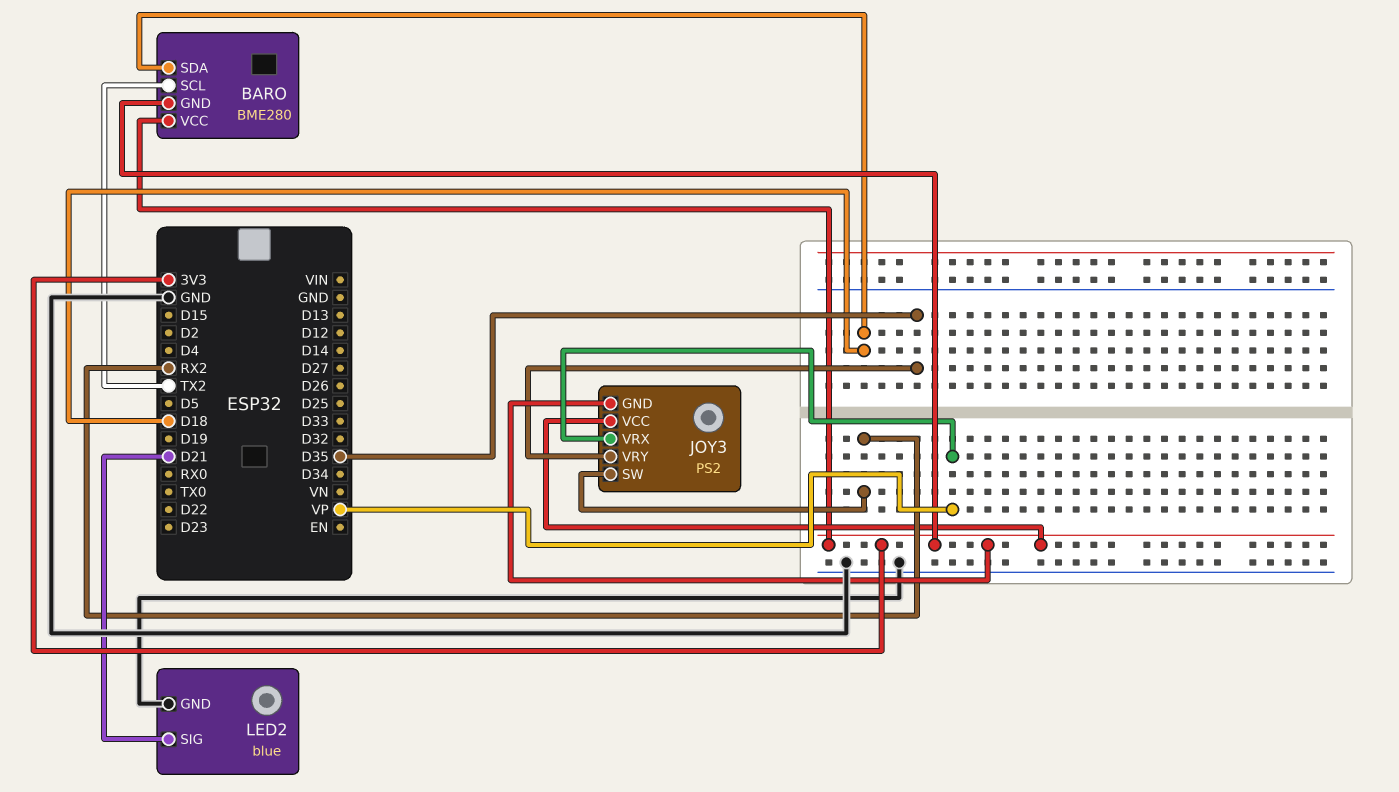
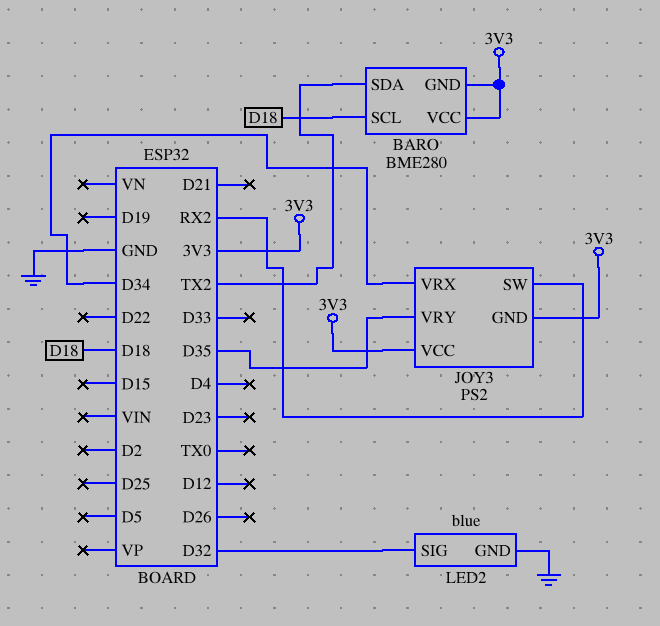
BARO pin SCL: TX2 -> D18
BARO pin SDA: D18 -> TX2
JOY3 pin VRX: VP -> D34
LED2 pin SIG: D21 -> D32

